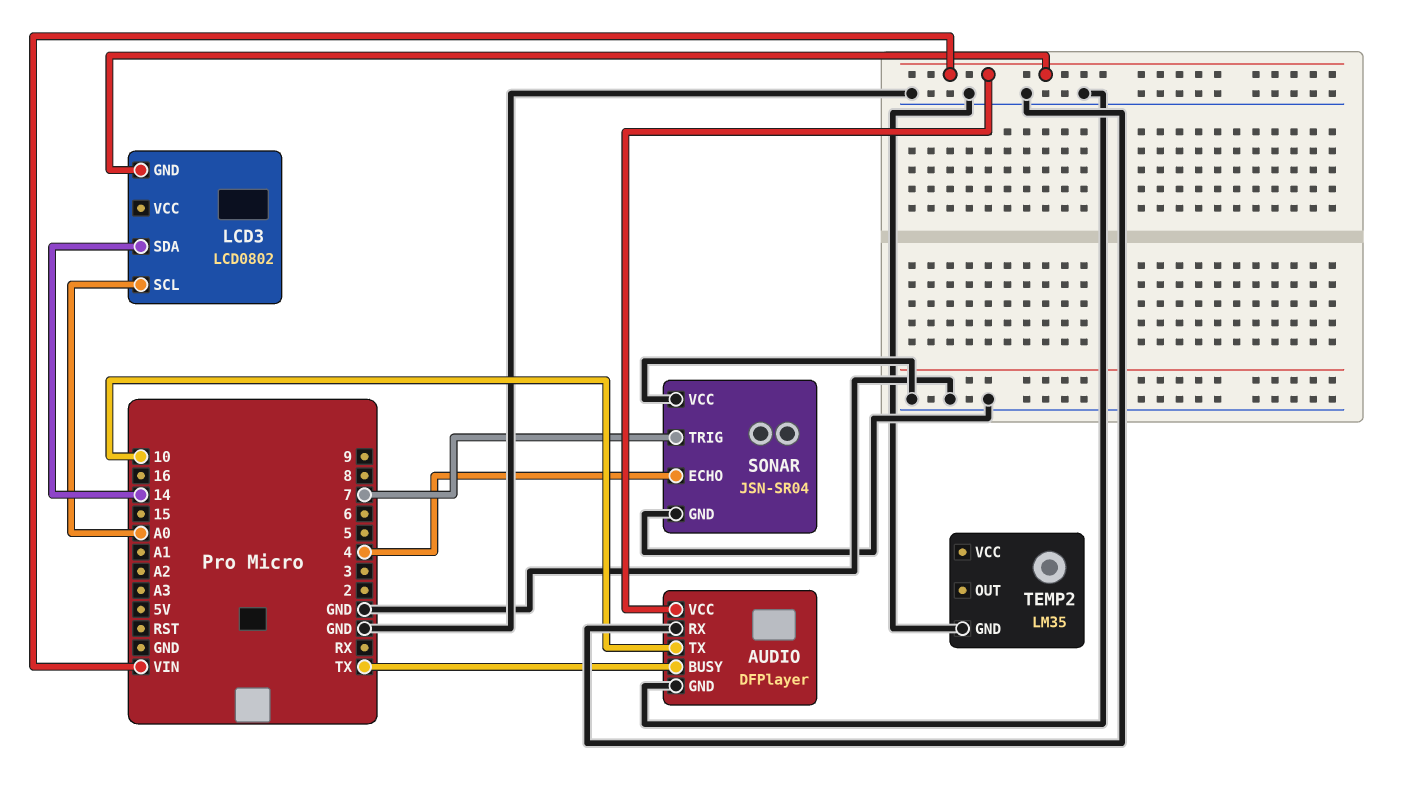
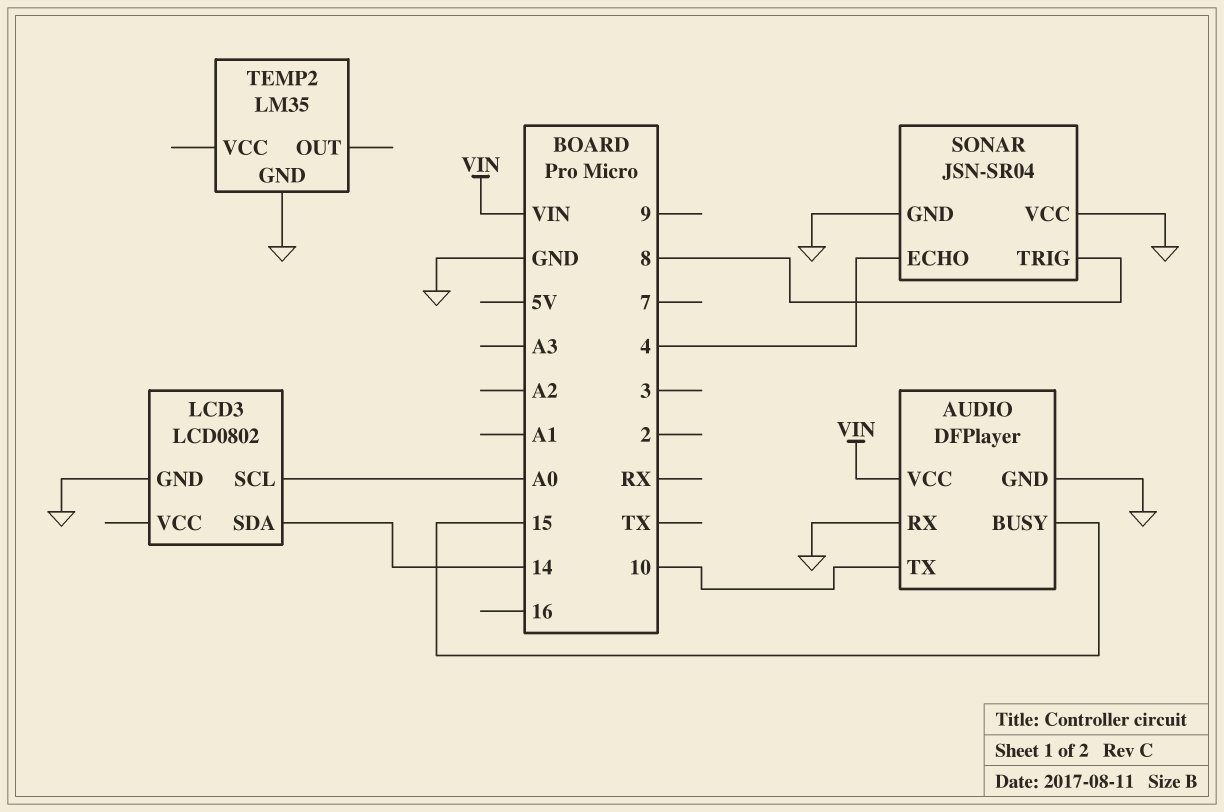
AUDIO pin BUSY: TX -> 15
LCD3 pin GND: VIN -> GND
SONAR pin TRIG: 7 -> 8

